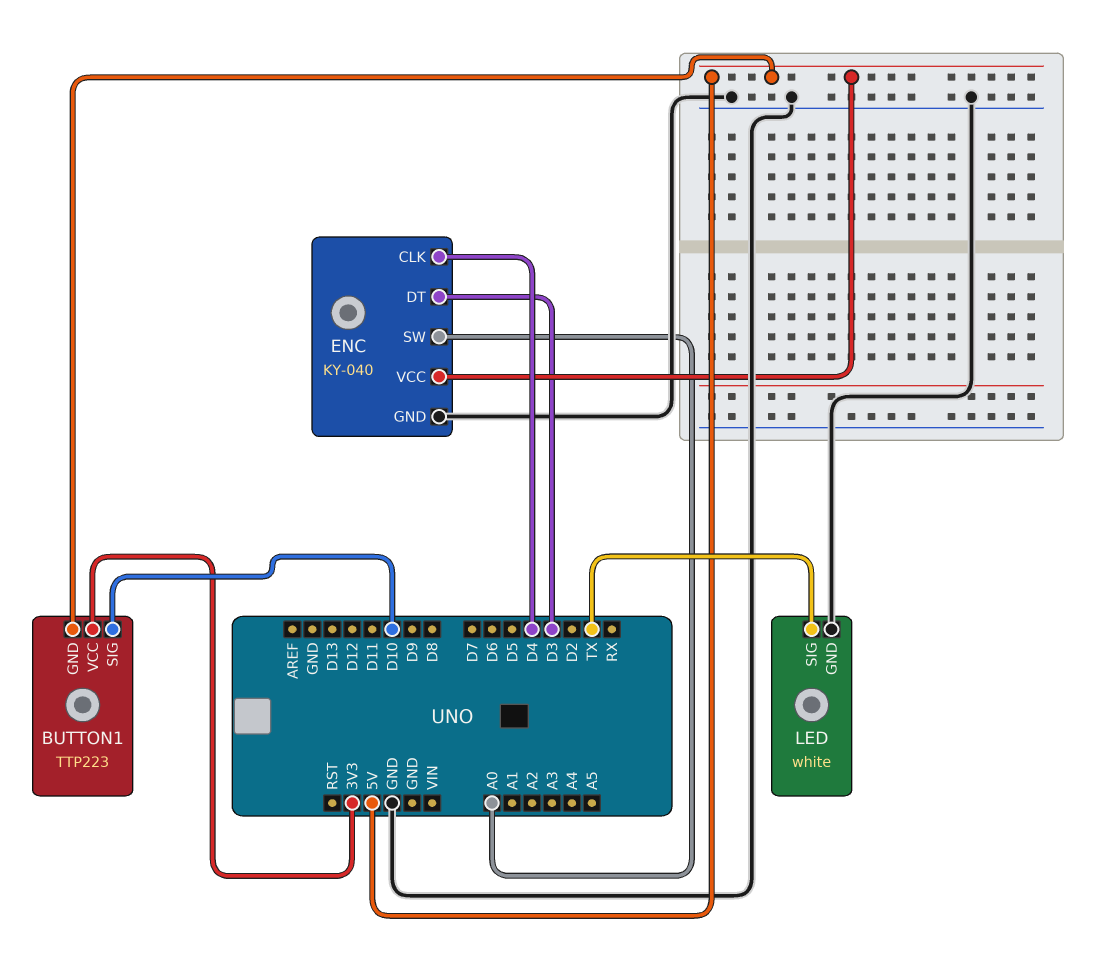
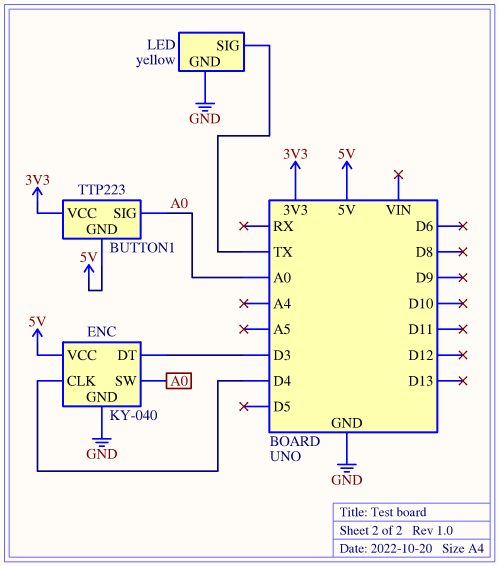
BUTTON1 pin SIG: D10 -> A0
LED: white -> yellow

